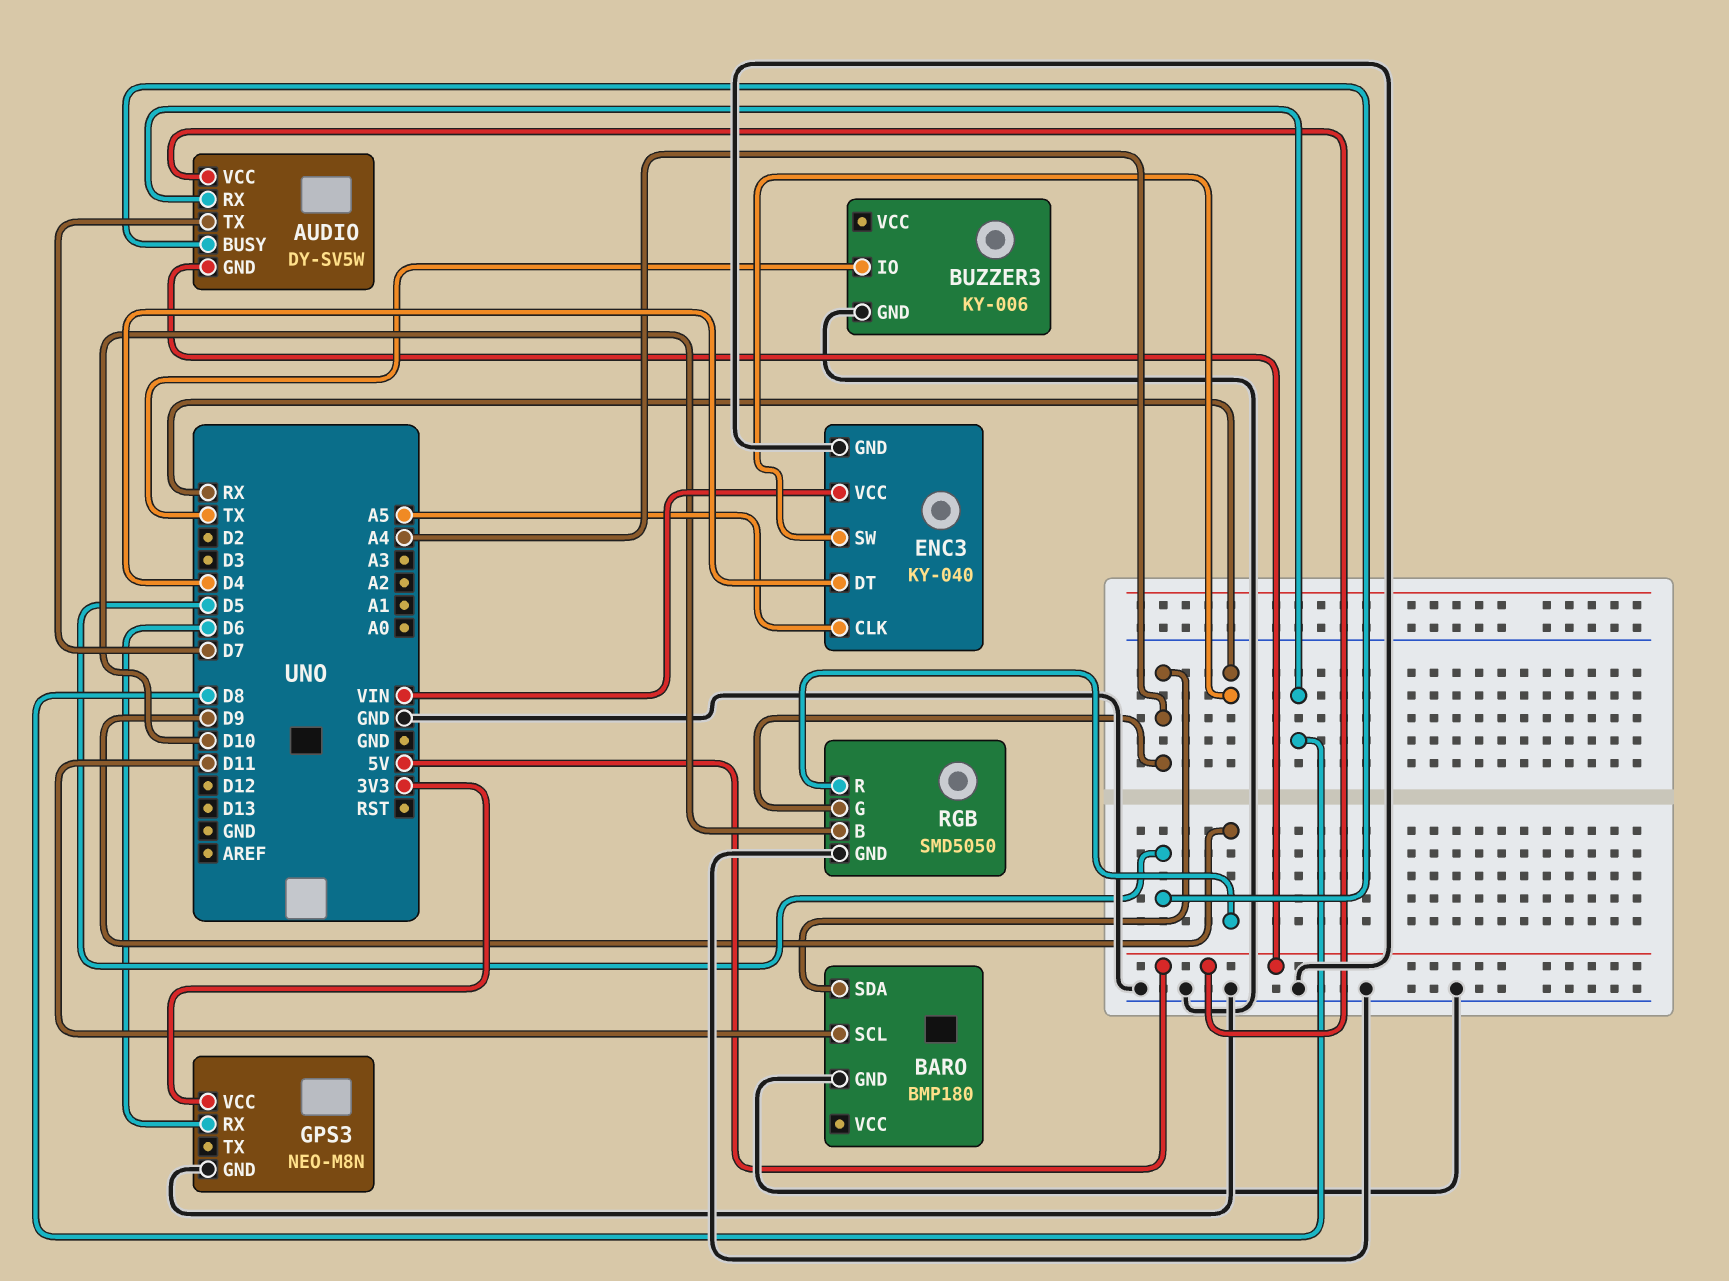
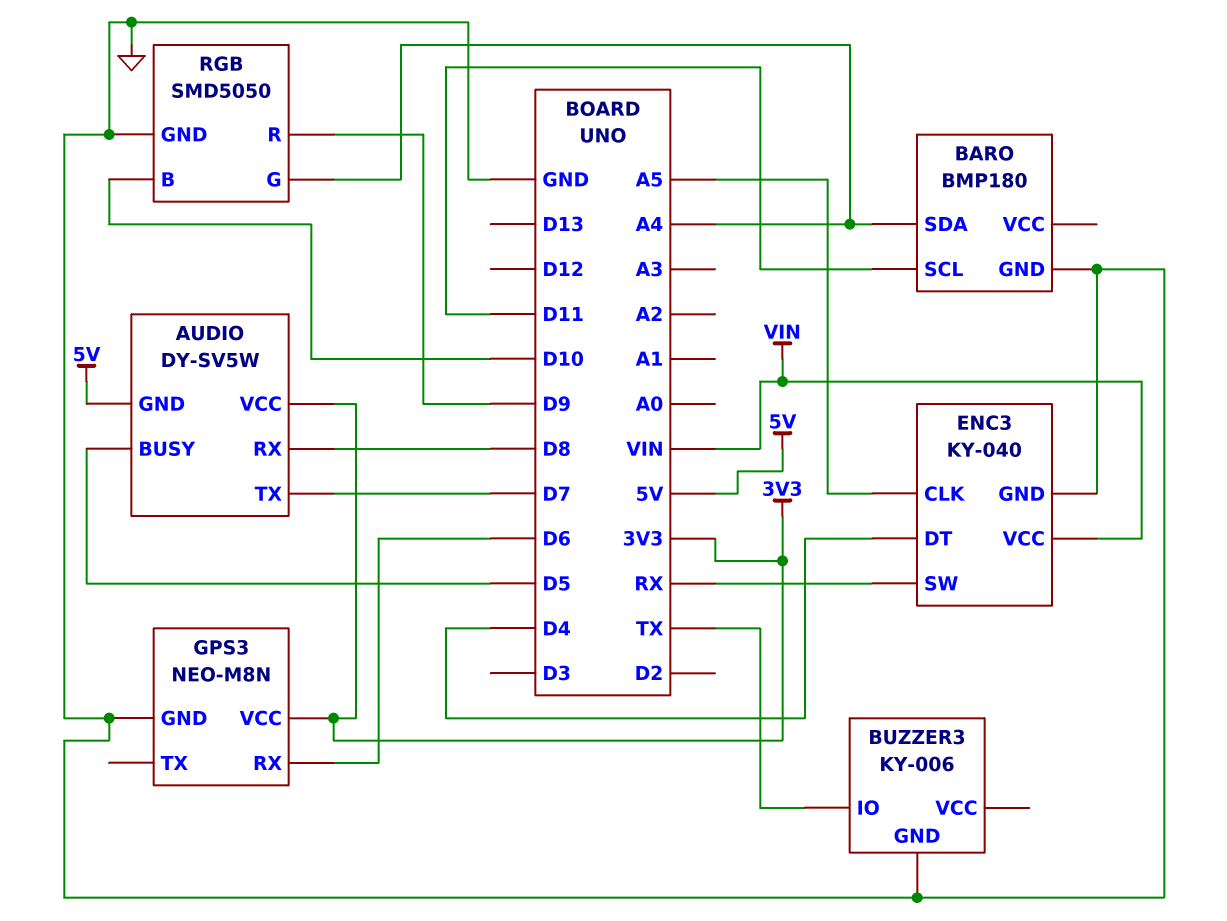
AUDIO pin VCC: 5V -> 3V3

